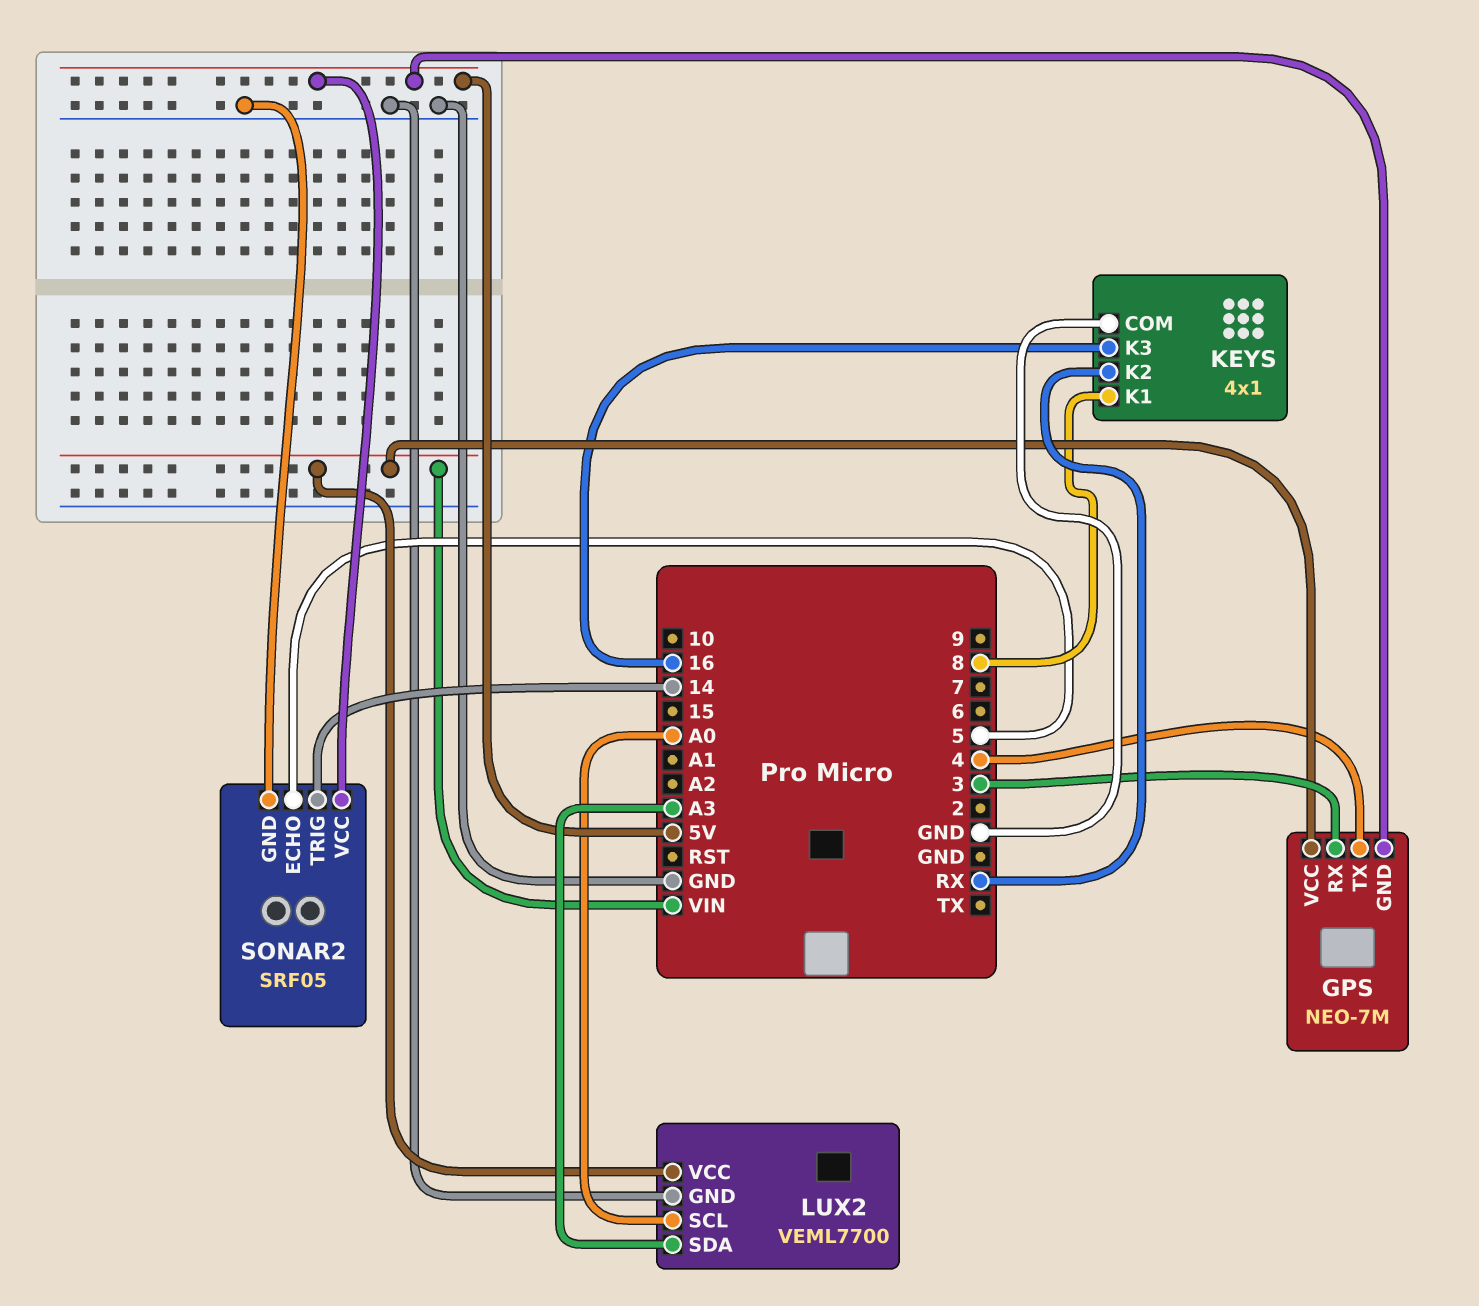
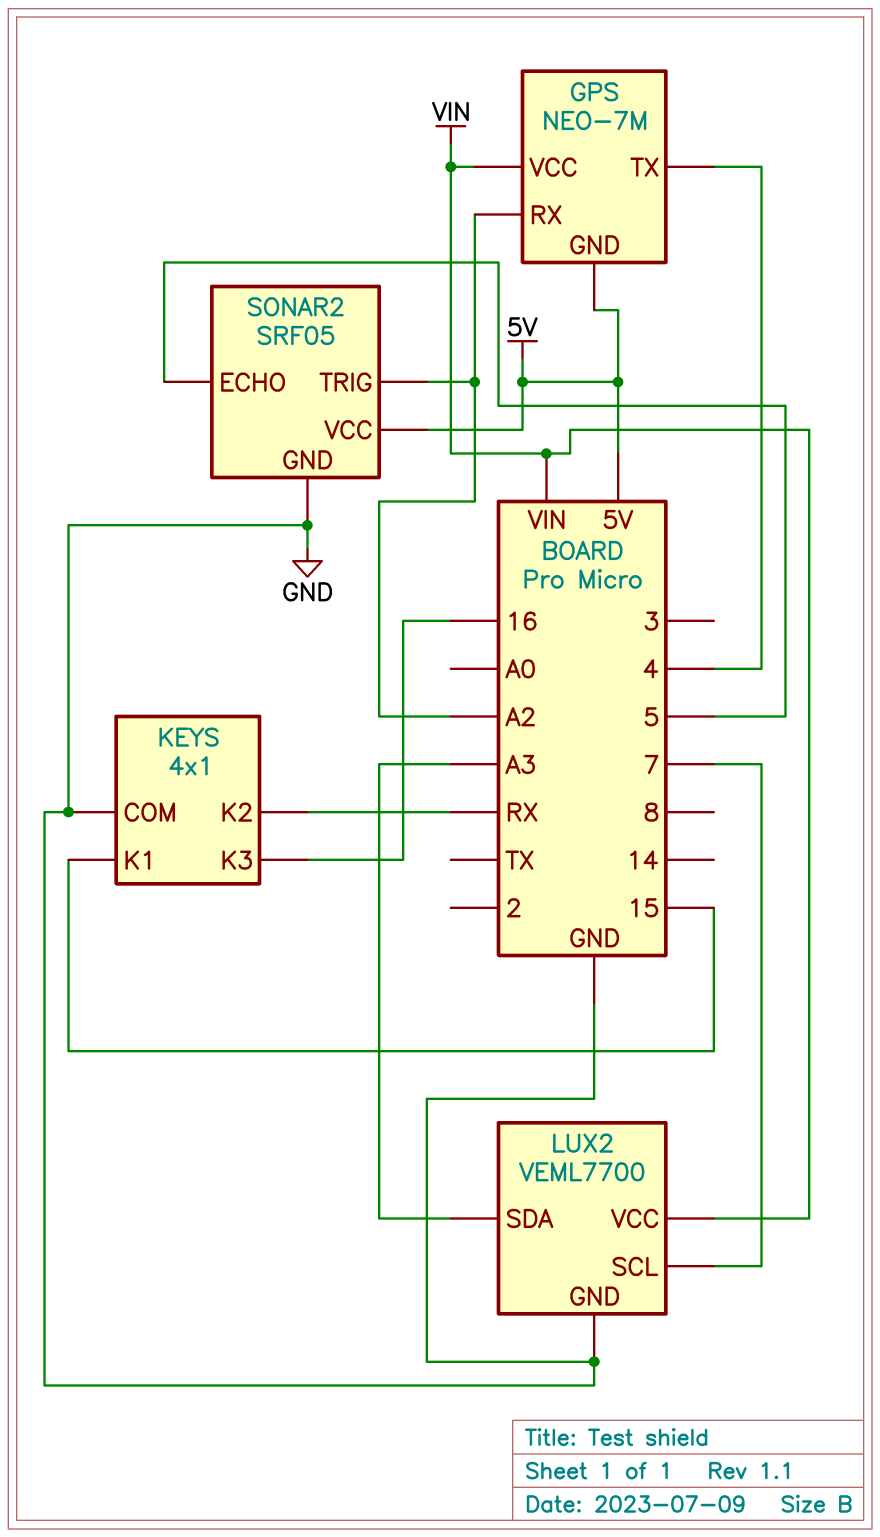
GPS pin RX: 3 -> A2
KEYS pin K1: 8 -> 15
LUX2 pin SCL: A0 -> 7
SONAR2 pin TRIG: 14 -> A2

